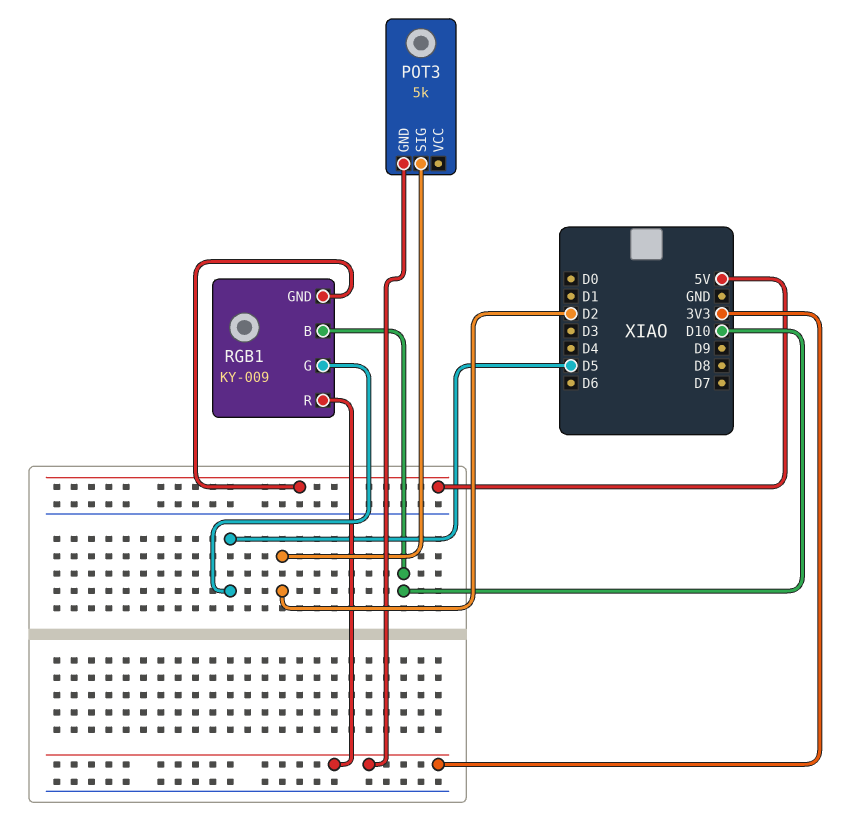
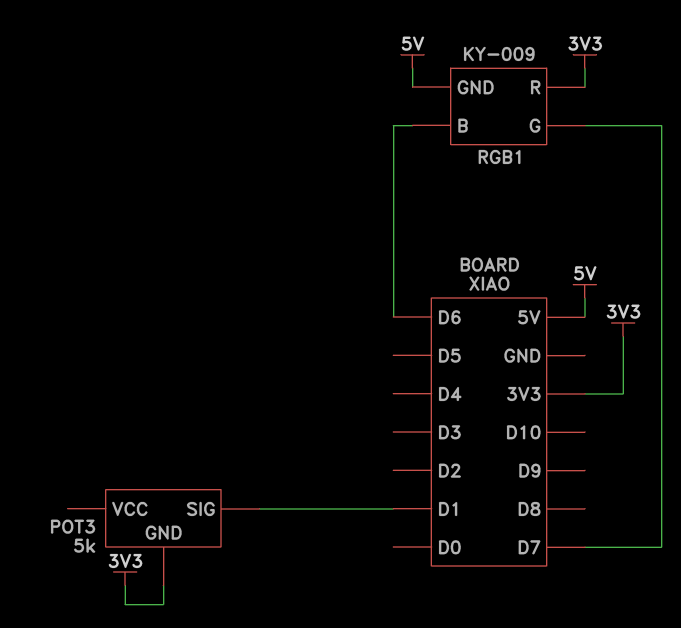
POT3 pin SIG: D2 -> D1
RGB1 pin B: D10 -> D6
RGB1 pin G: D5 -> D7

